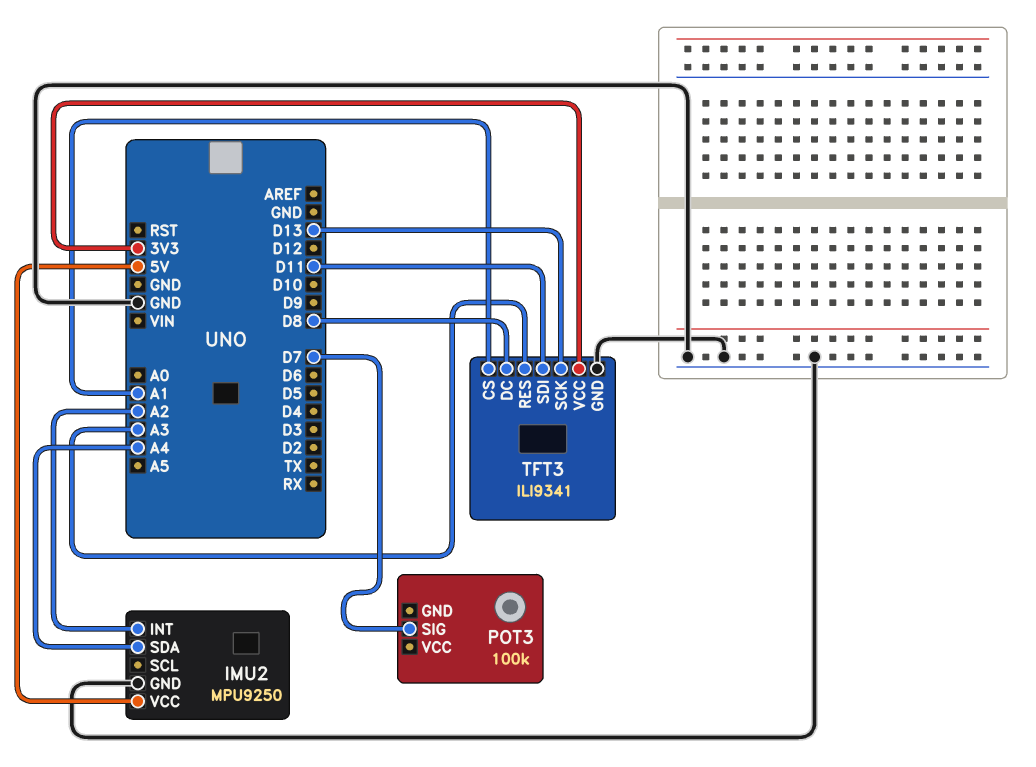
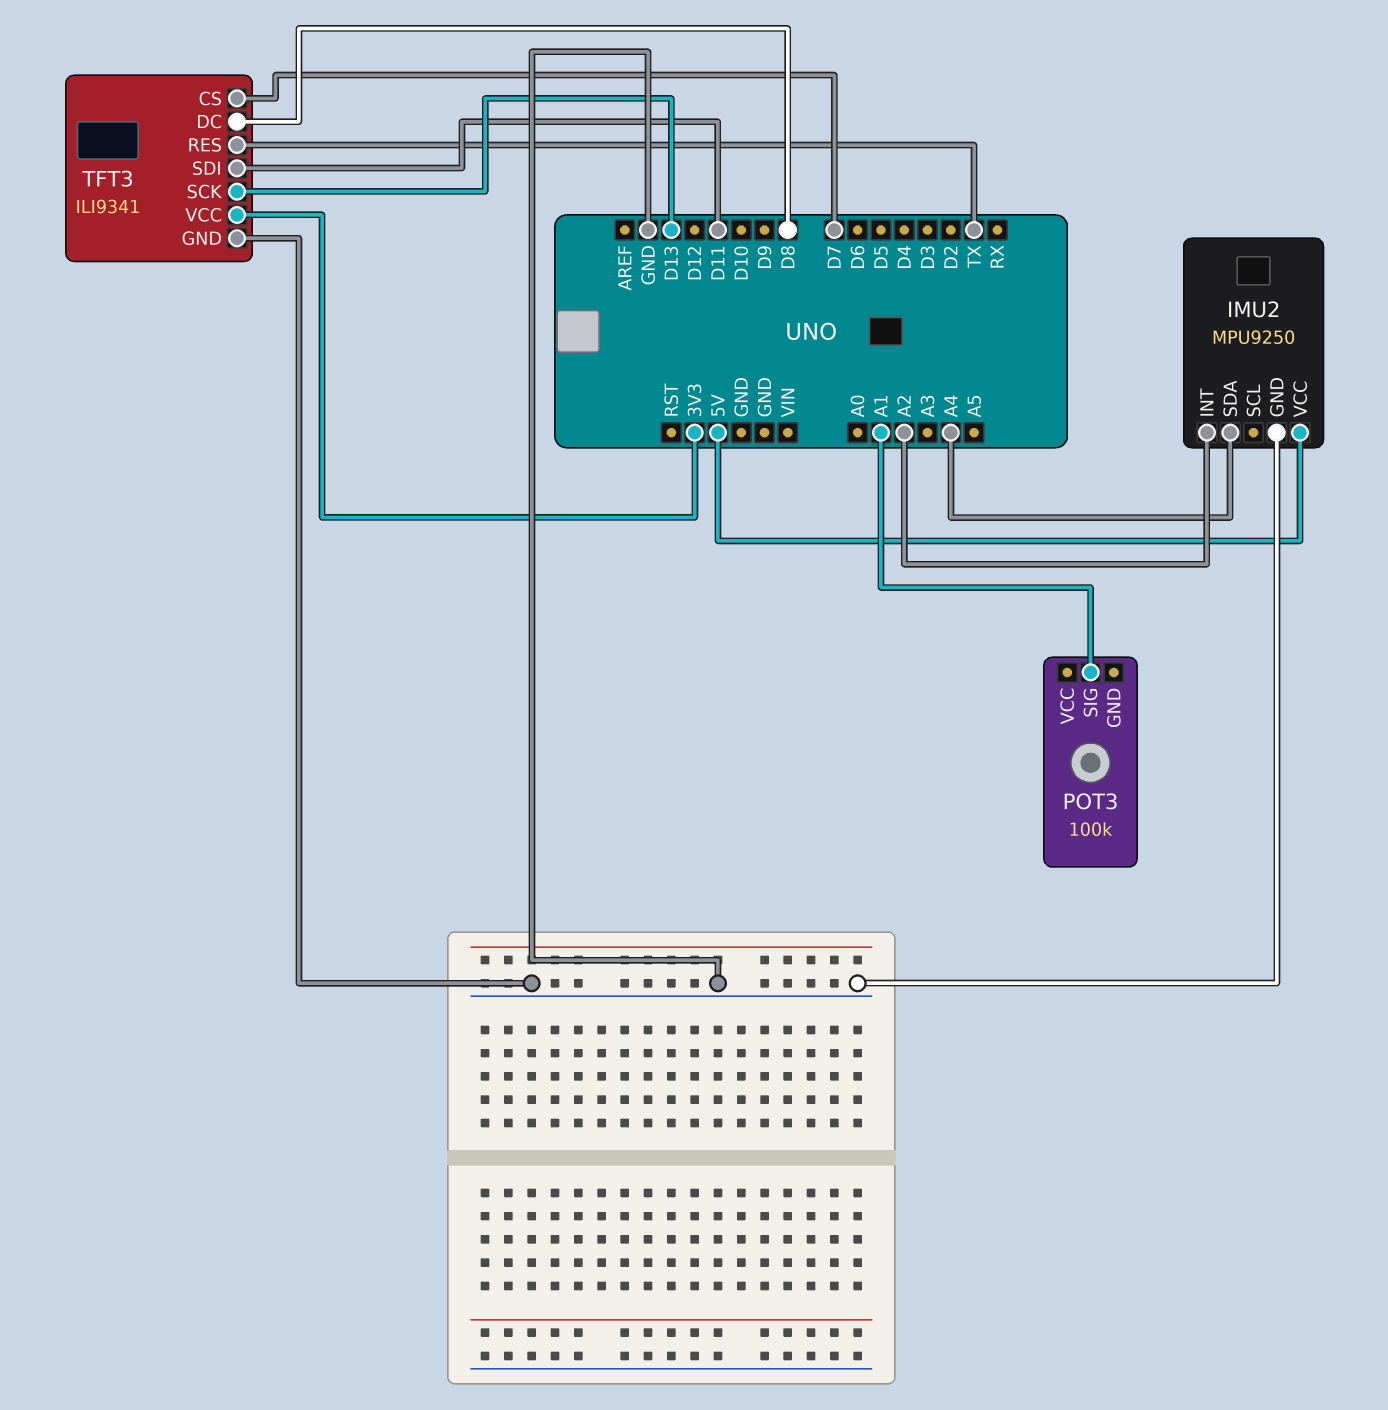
POT3 pin SIG: D7 -> A1
TFT3 pin CS: A1 -> D7
TFT3 pin RES: A3 -> TX

